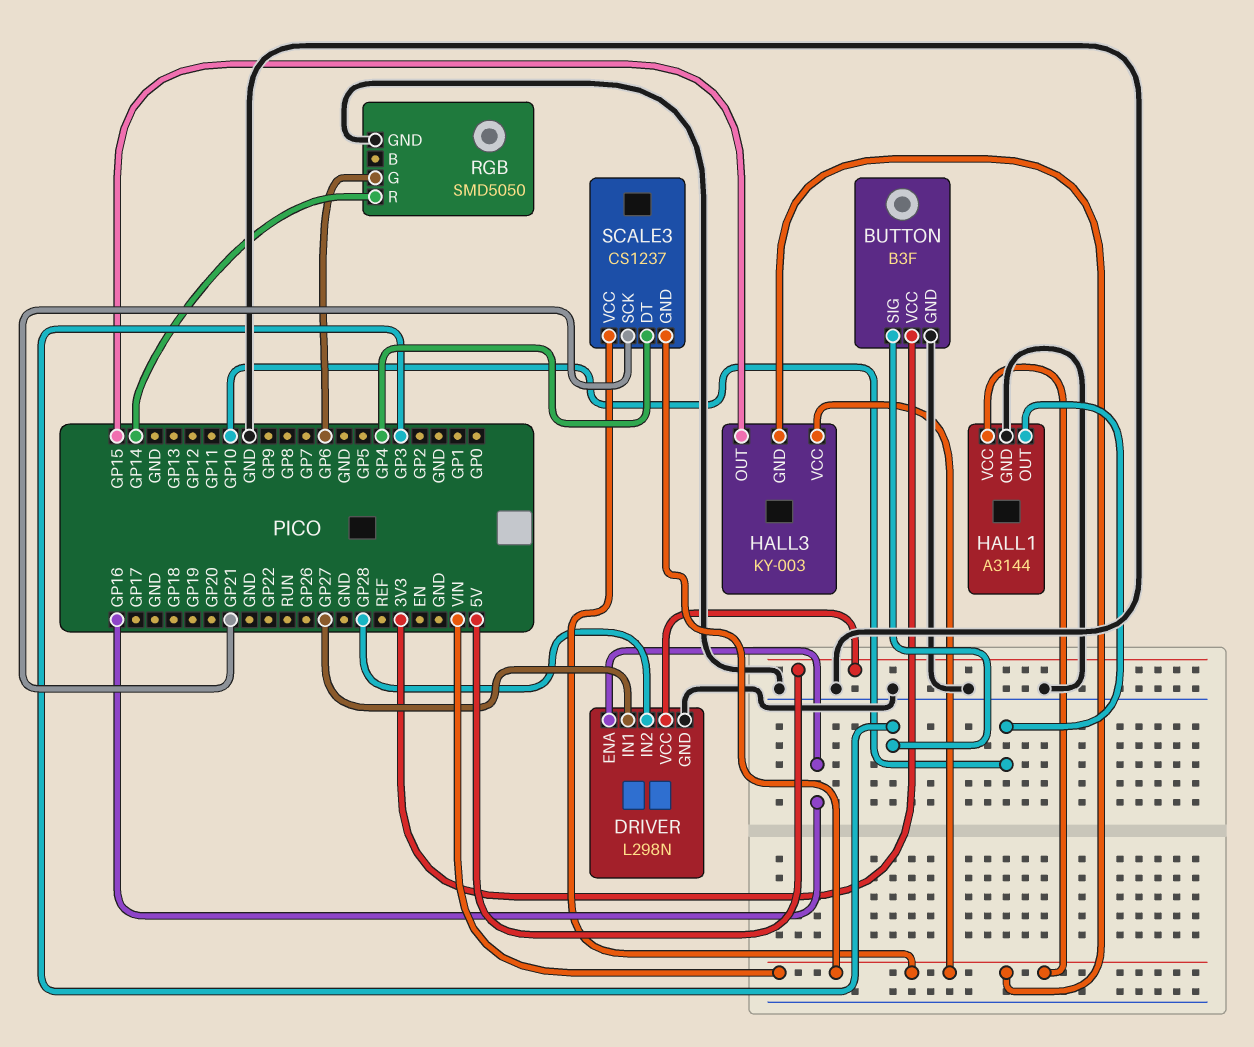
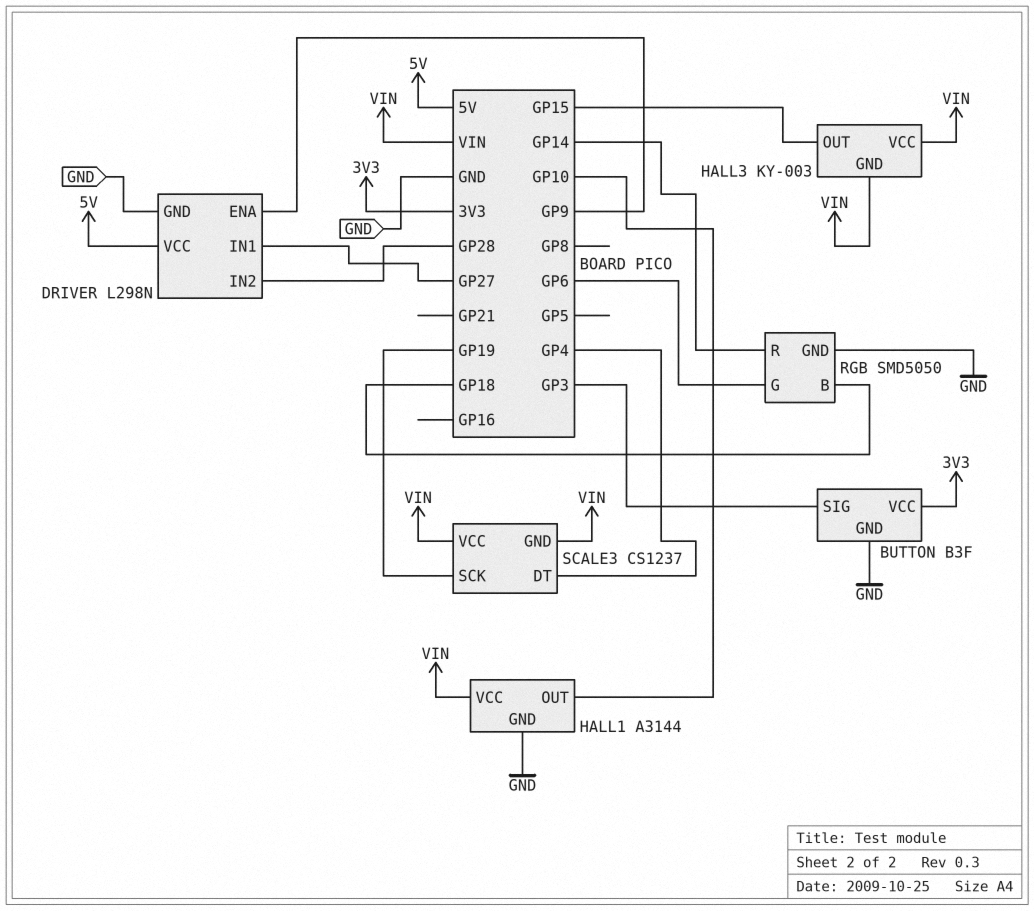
DRIVER pin ENA: GP16 -> GP9
RGB pin B: none -> GP18
SCALE3 pin SCK: GP21 -> GP19

